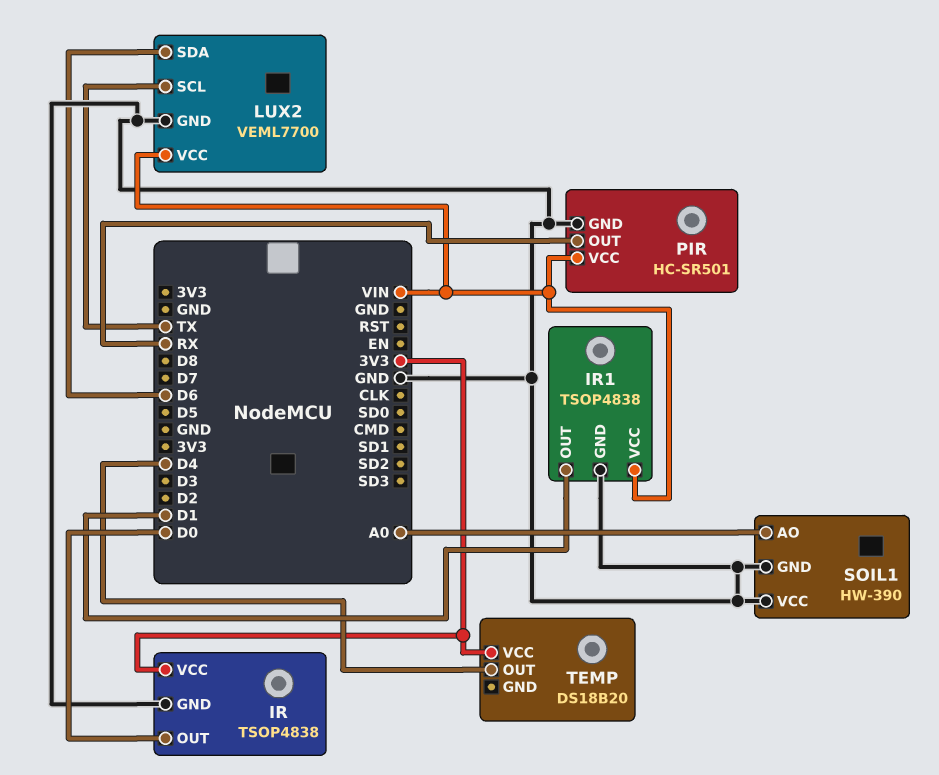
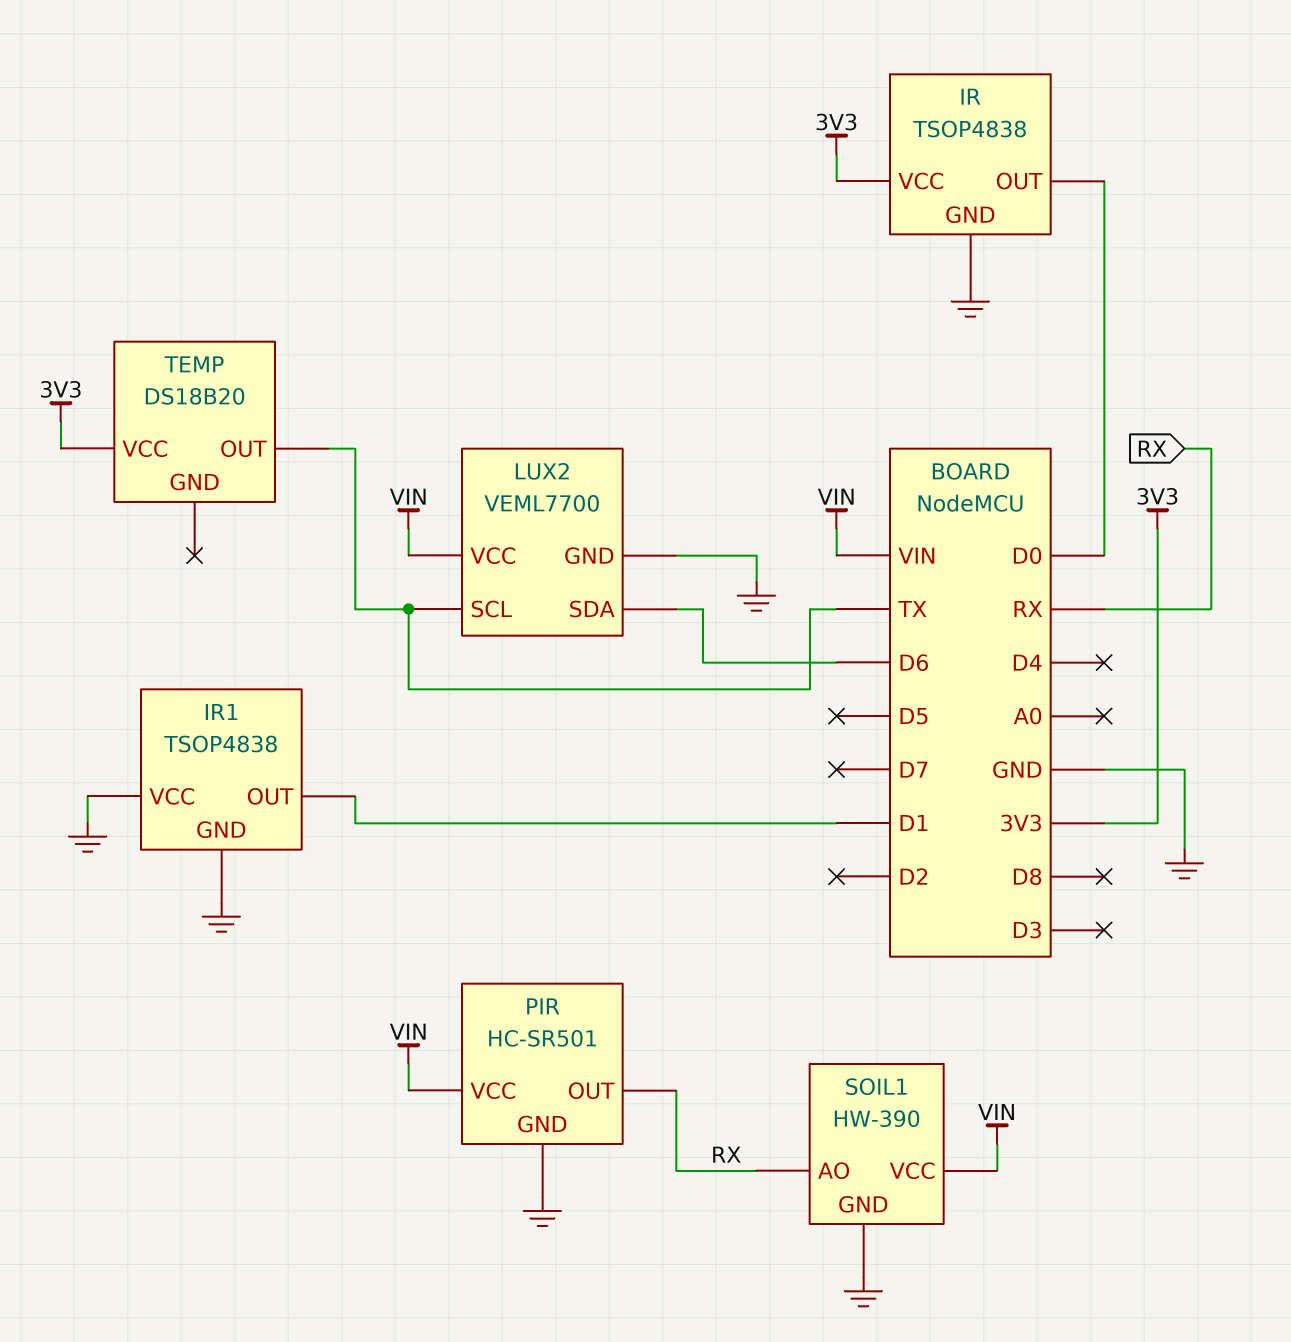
IR1 pin VCC: VIN -> GND
SOIL1 pin AO: A0 -> RX
SOIL1 pin VCC: GND -> VIN
TEMP pin OUT: D4 -> TX

